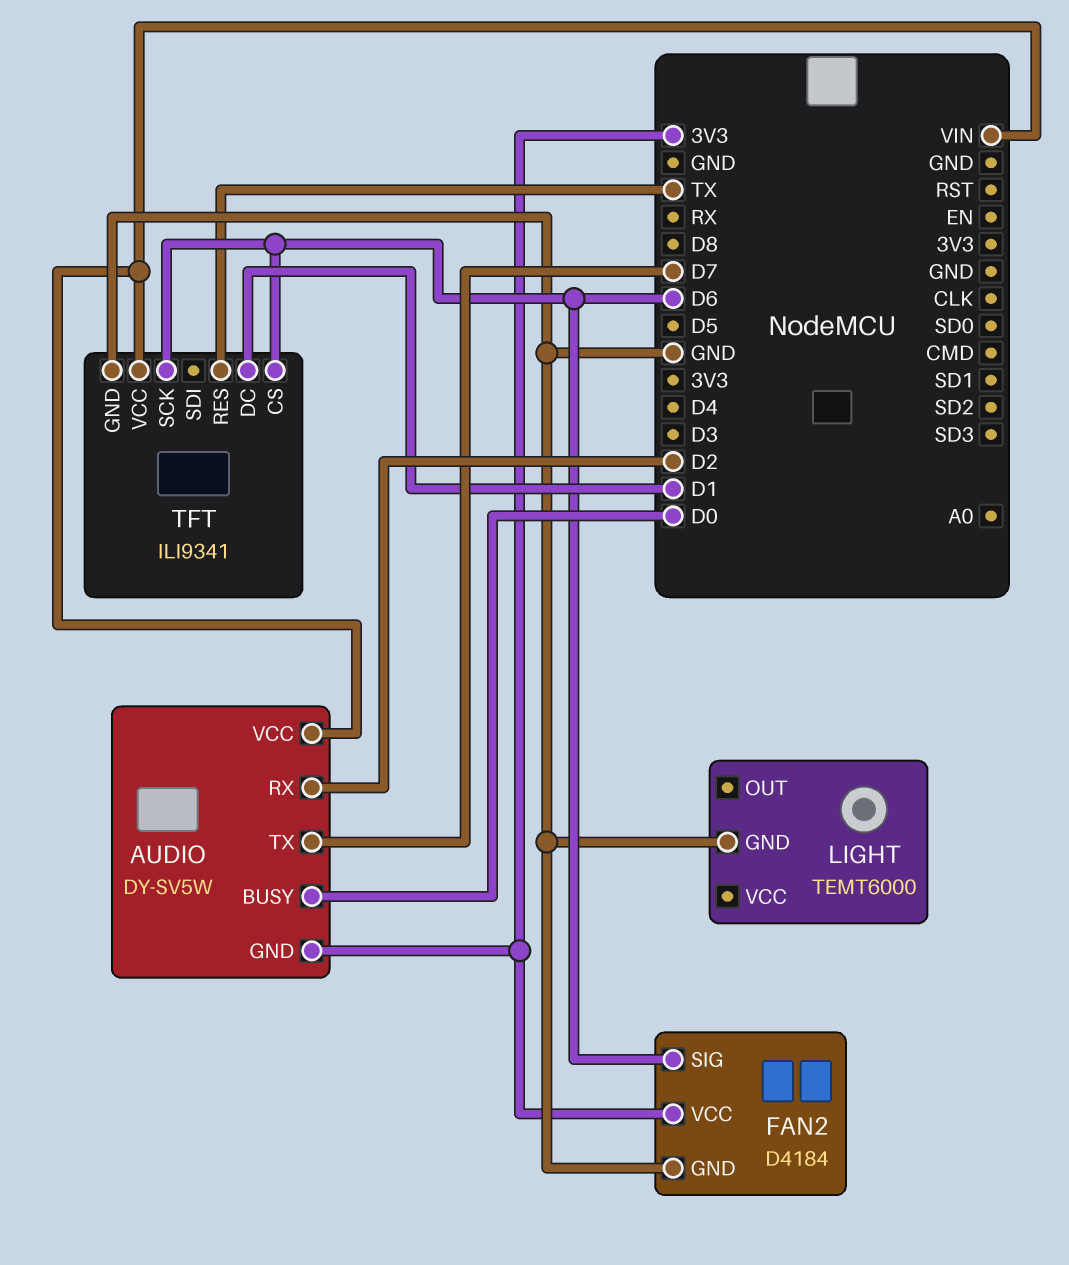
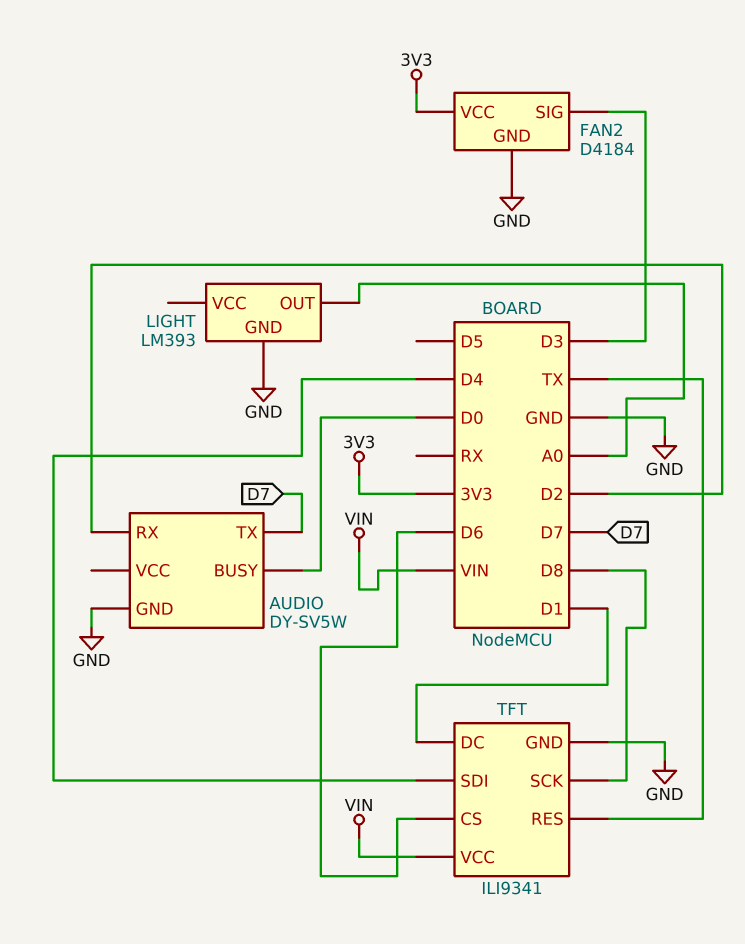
AUDIO pin GND: 3V3 -> GND
AUDIO pin VCC: VIN -> none
FAN2 pin SIG: D6 -> D3
LIGHT: TEMT6000 -> LM393
LIGHT pin OUT: none -> A0
TFT pin SCK: D6 -> D8
TFT pin SDI: none -> D4

